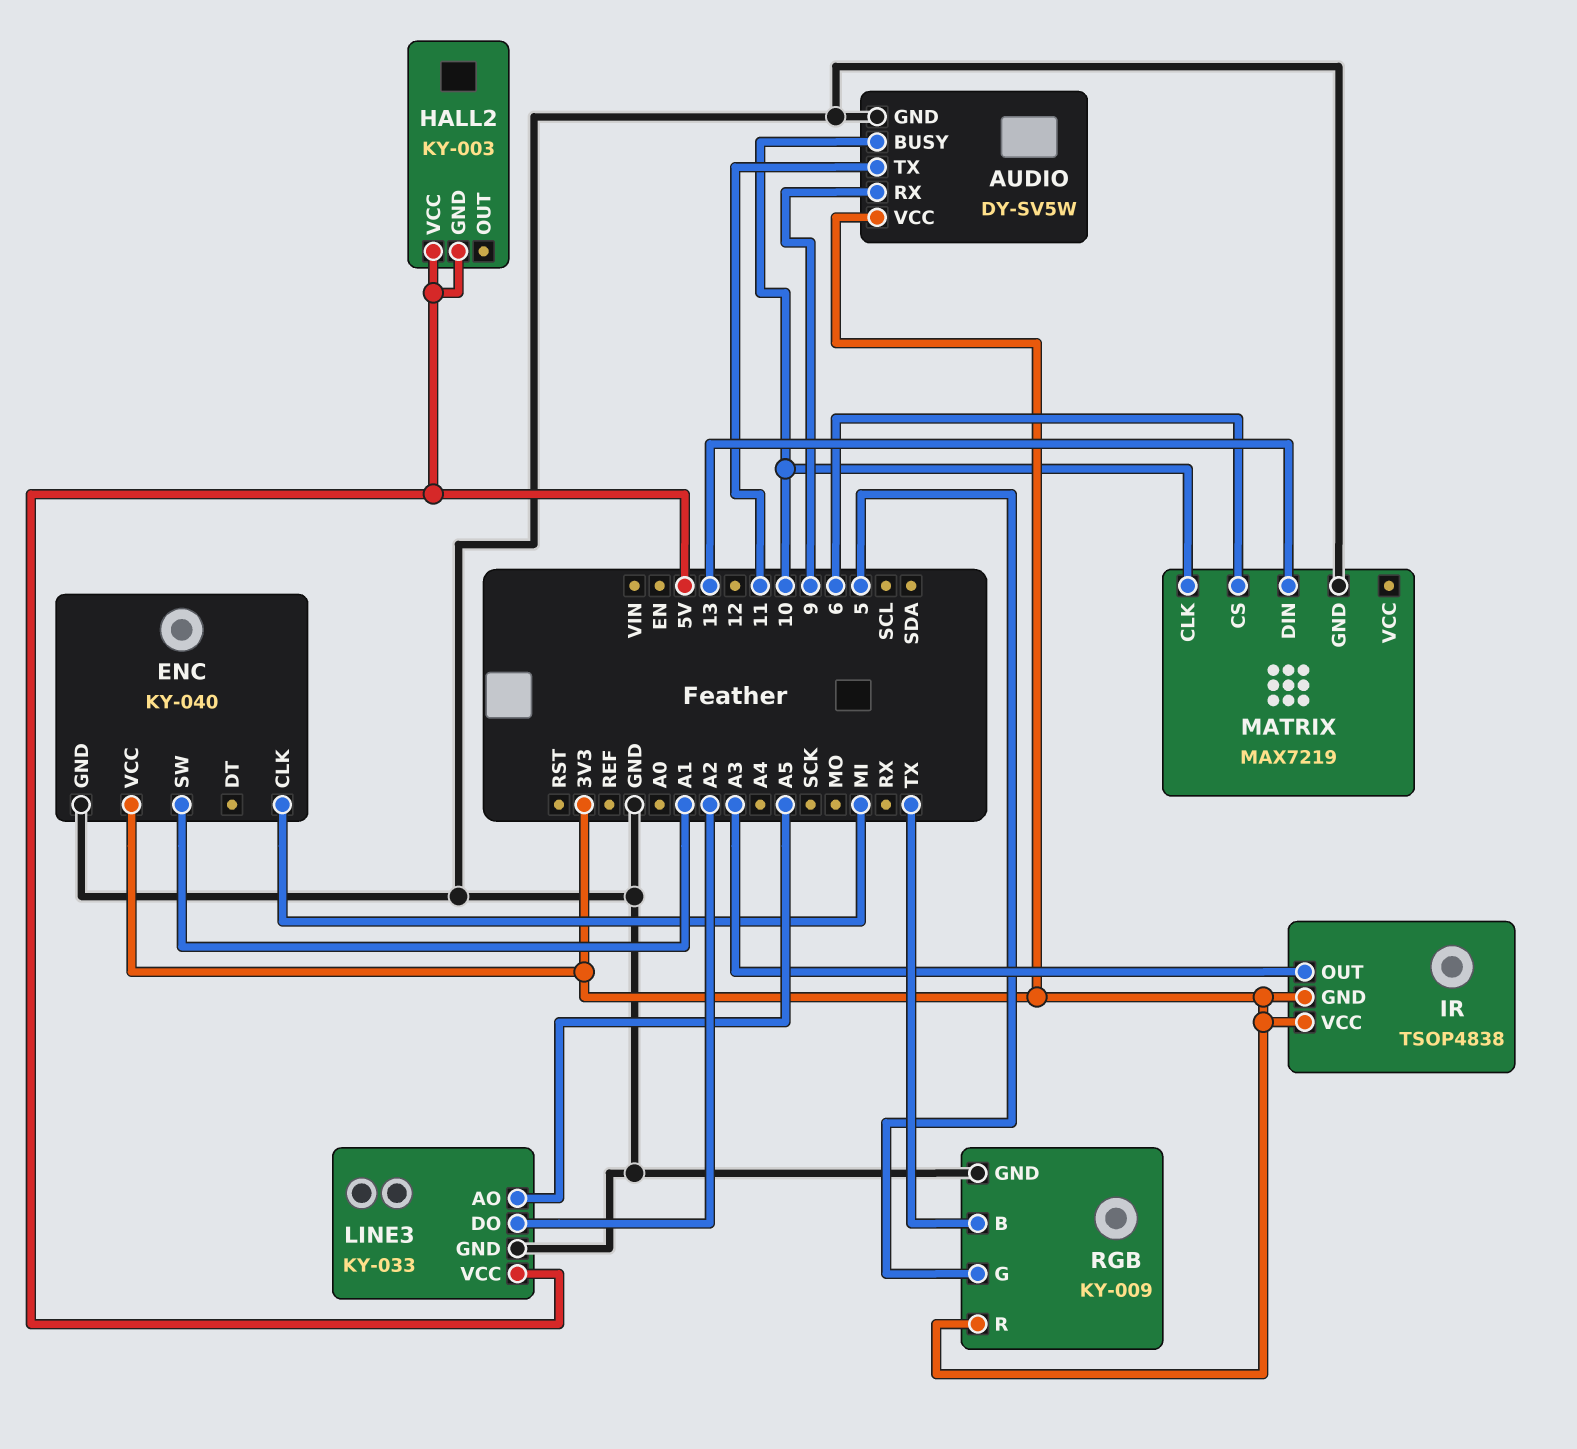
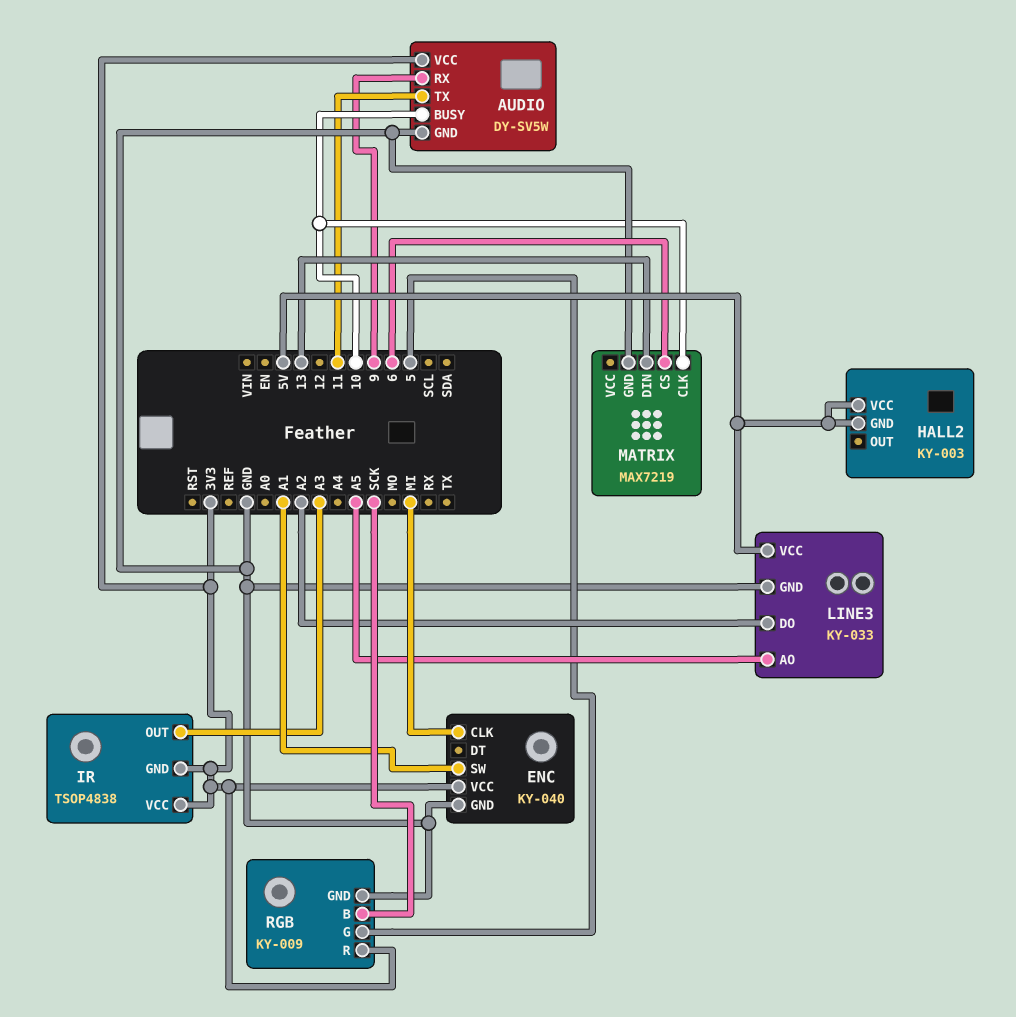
RGB pin B: TX -> SCK

